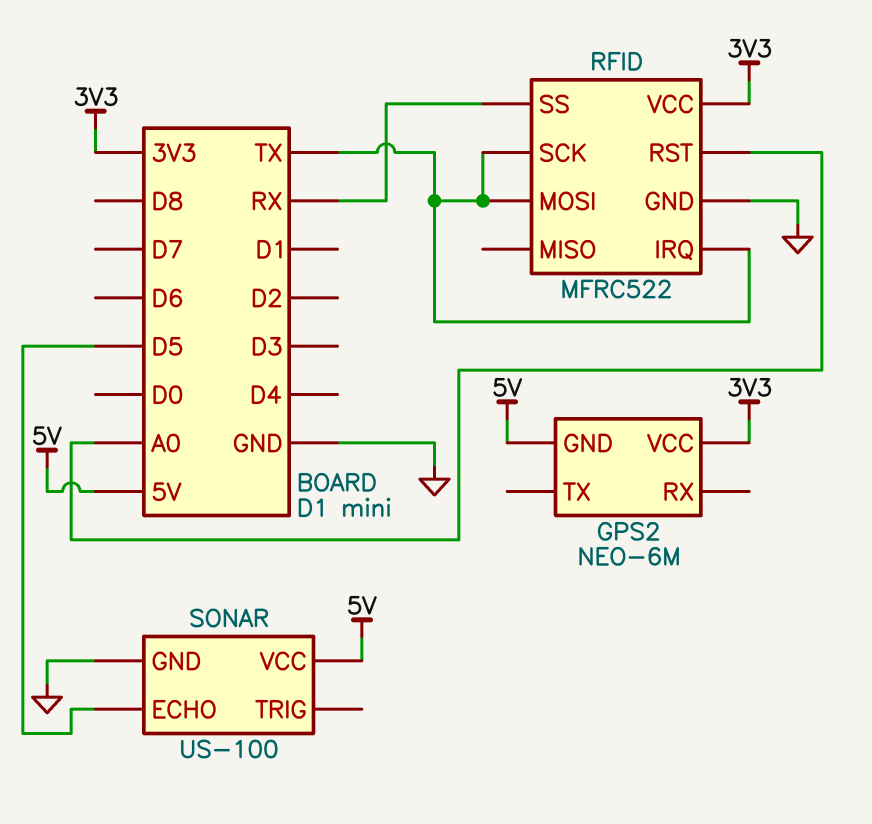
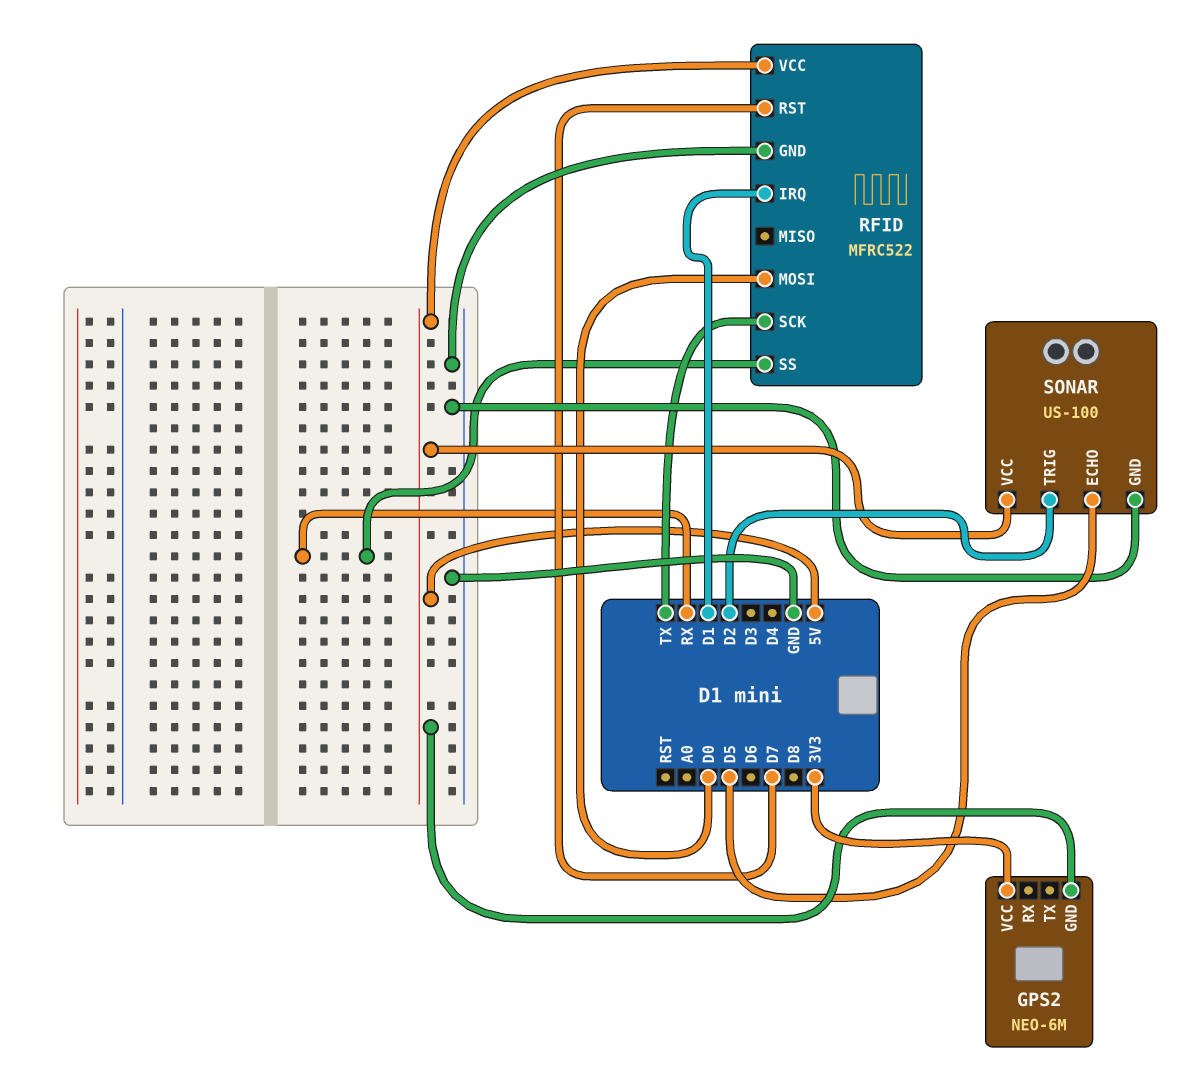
RFID pin IRQ: TX -> D1
RFID pin MOSI: TX -> D0
RFID pin RST: A0 -> D7
RFID pin VCC: 3V3 -> 5V
SONAR pin TRIG: none -> D2

